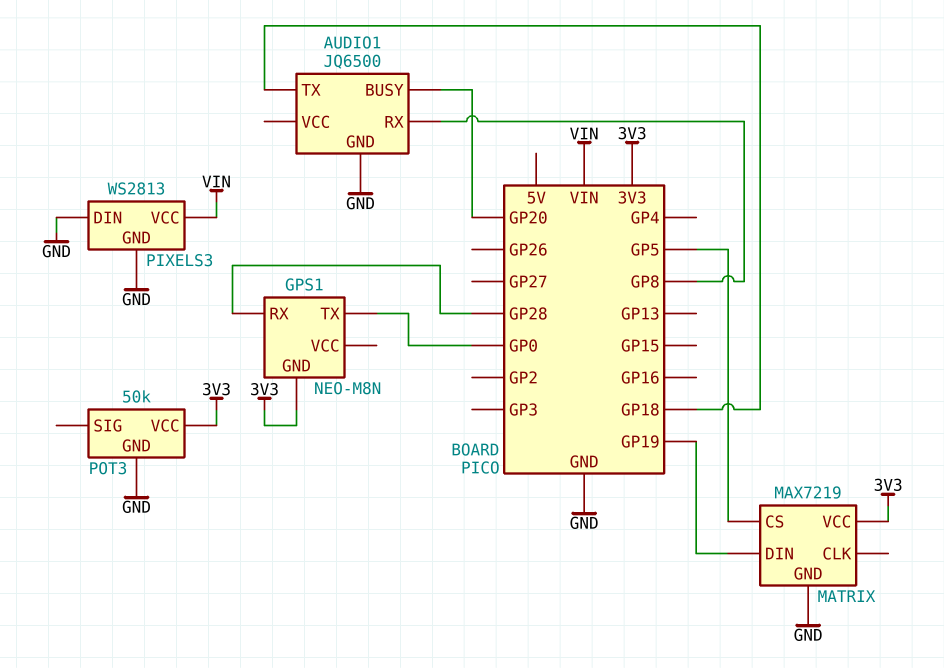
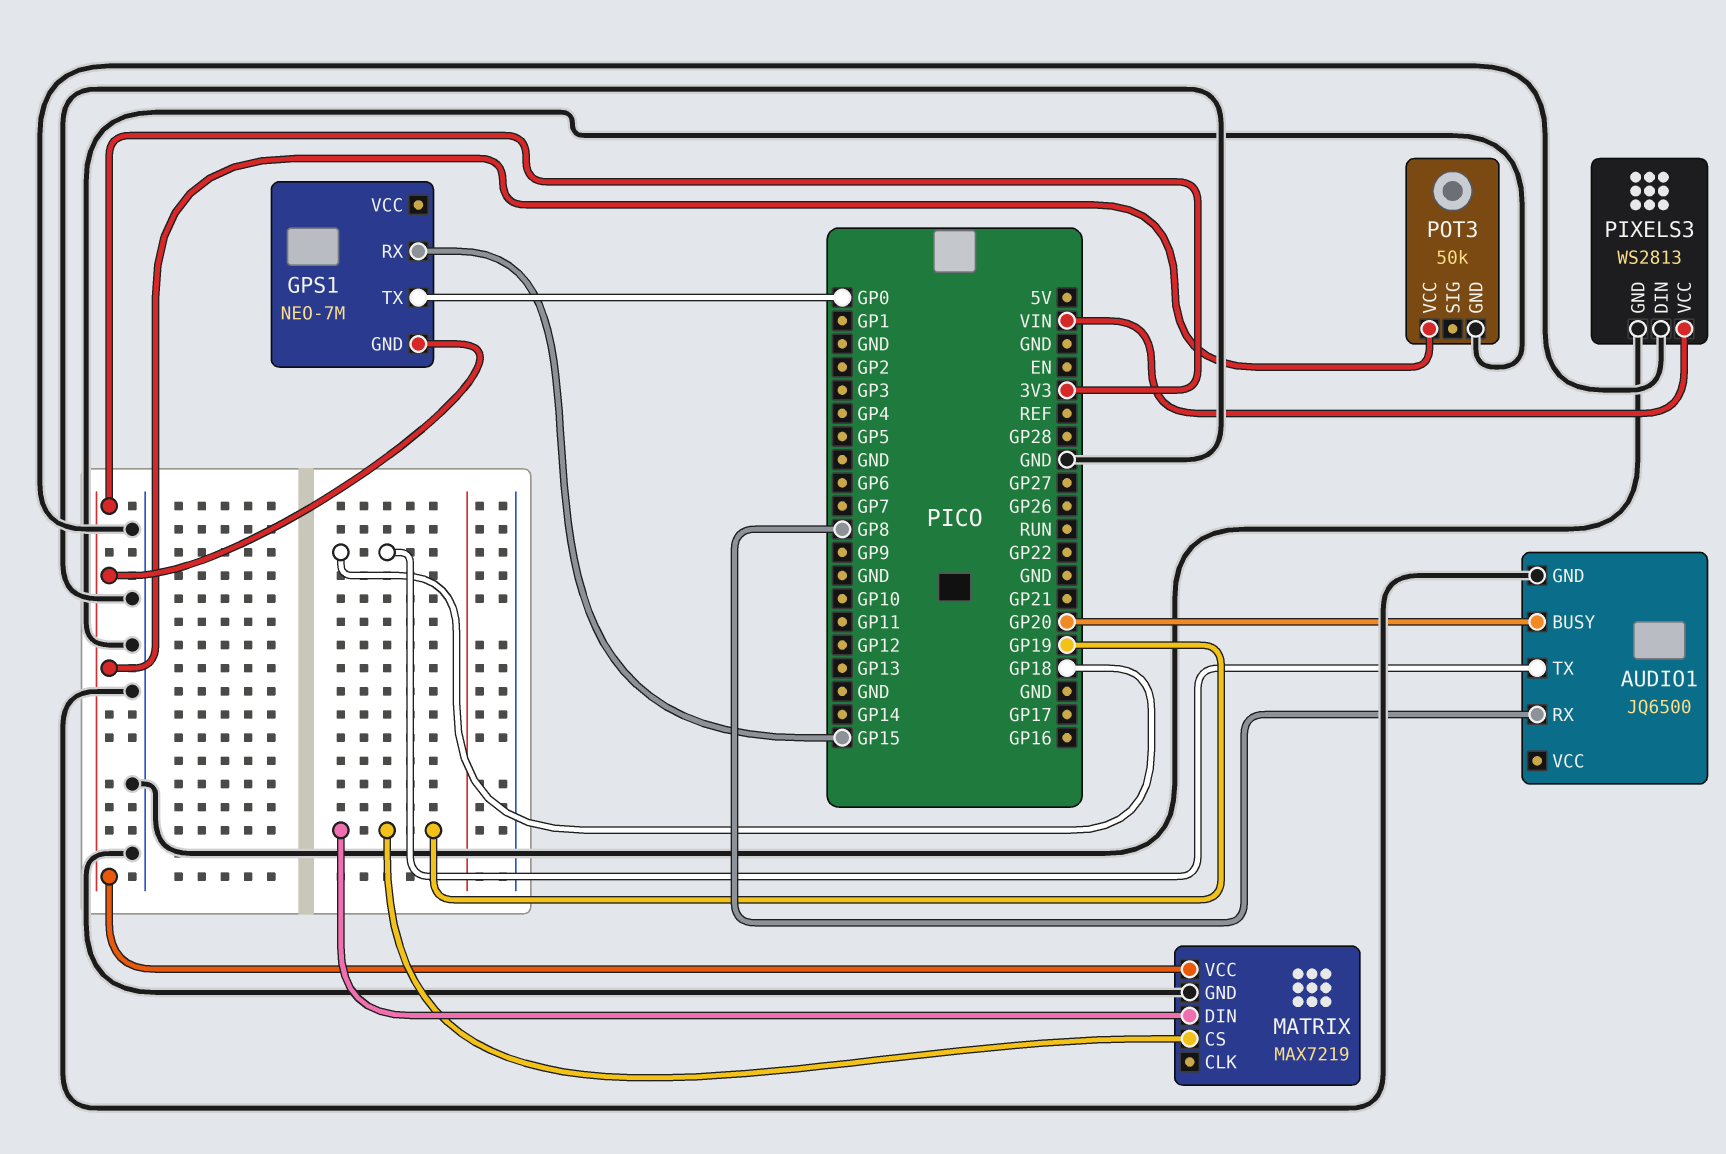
GPS1: NEO-M8N -> NEO-7M
GPS1 pin RX: GP28 -> GP15
MATRIX pin CS: GP5 -> GP19

